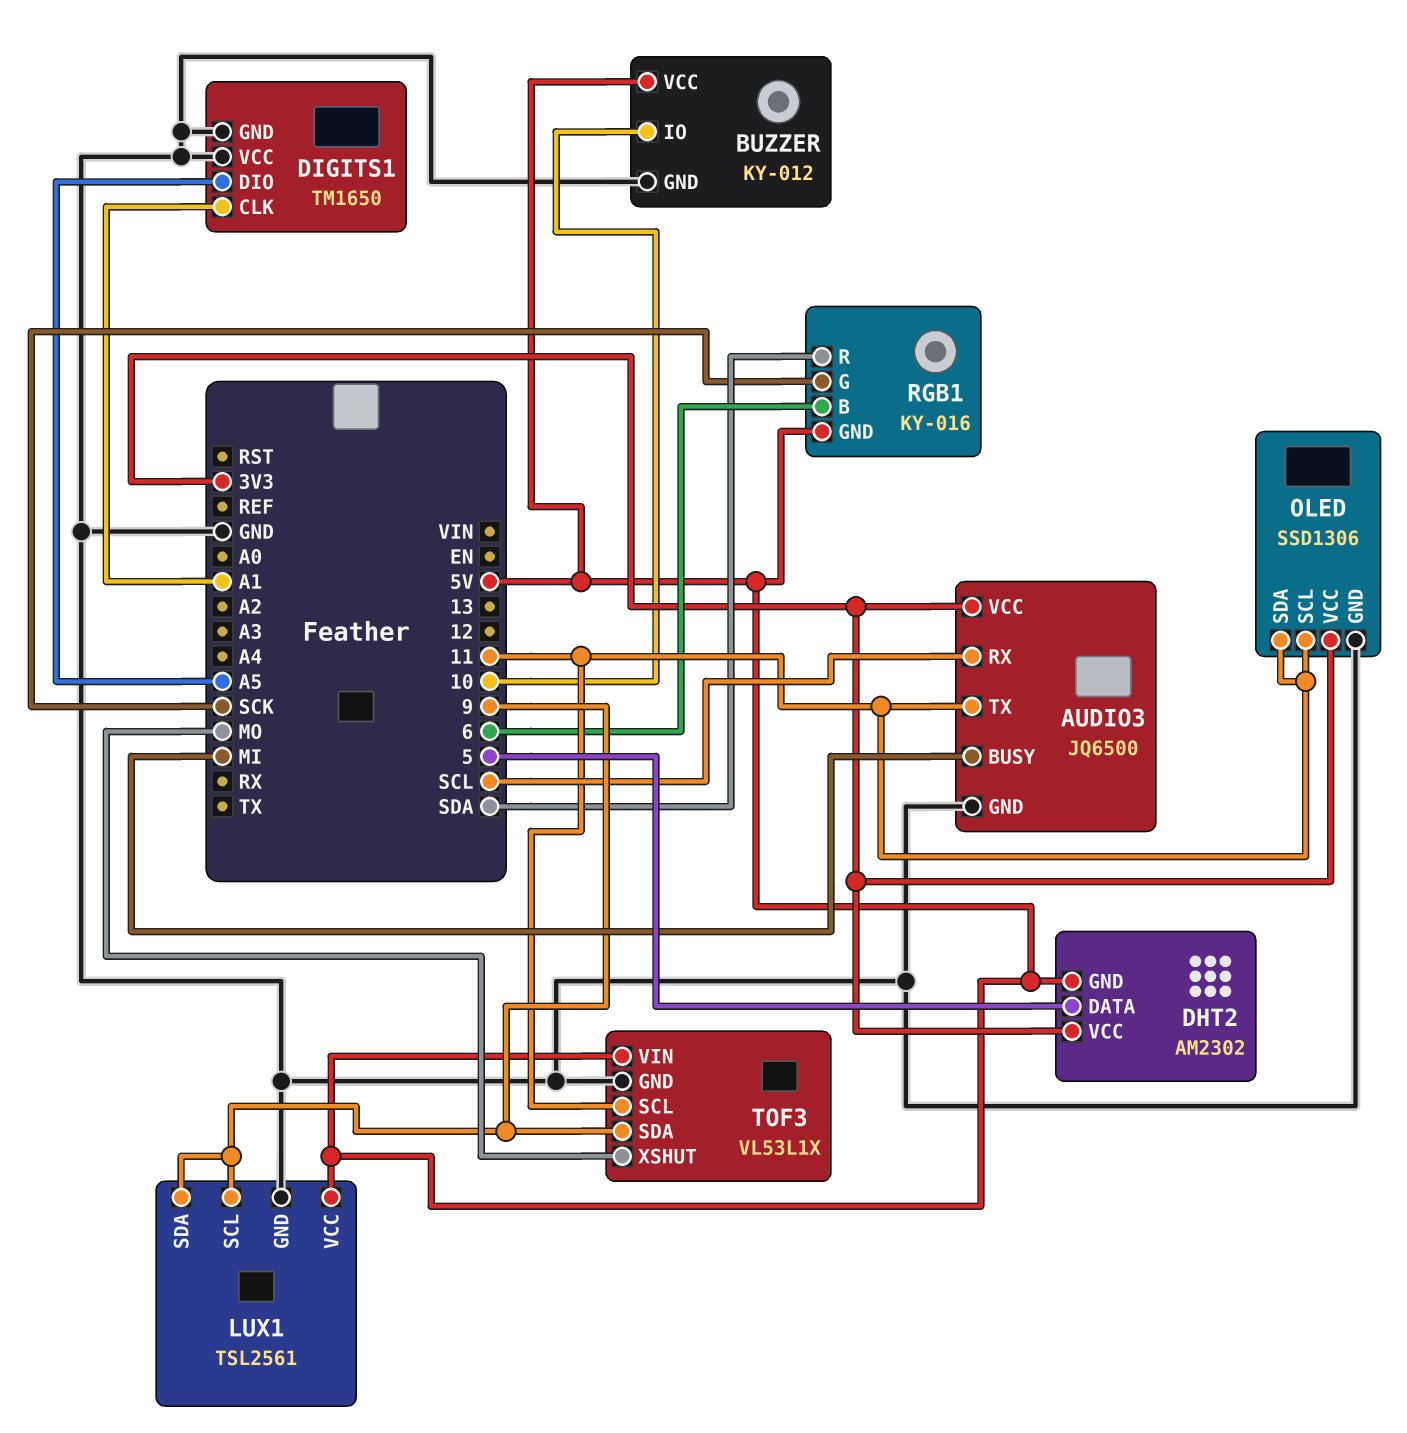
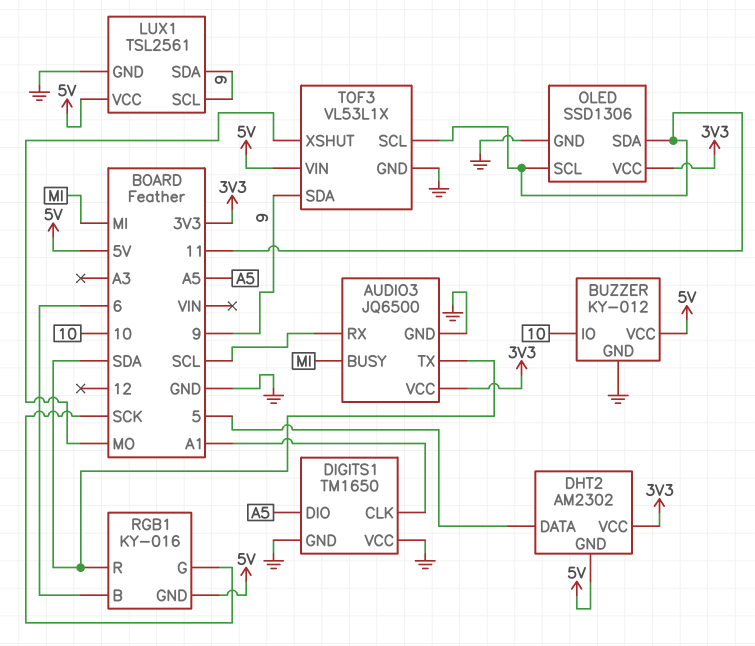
AUDIO3 pin TX: 11 -> SDA

